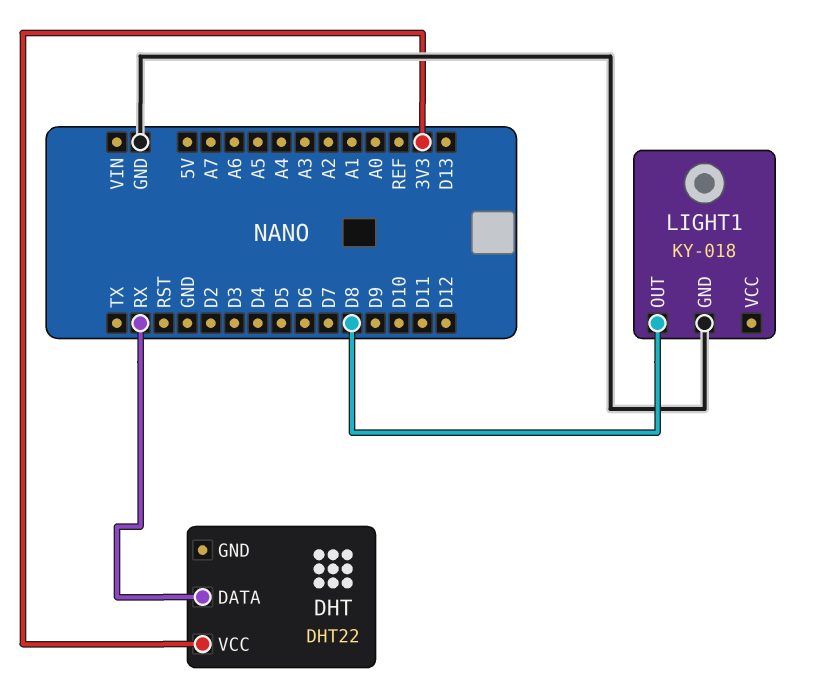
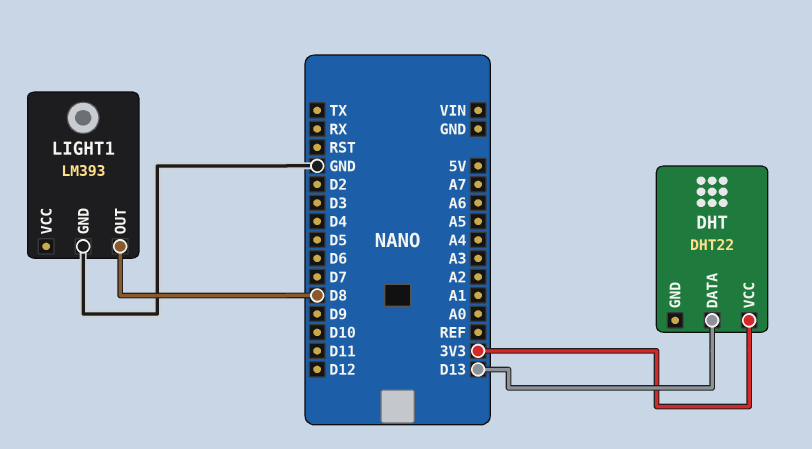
DHT pin DATA: RX -> D13
LIGHT1: KY-018 -> LM393

